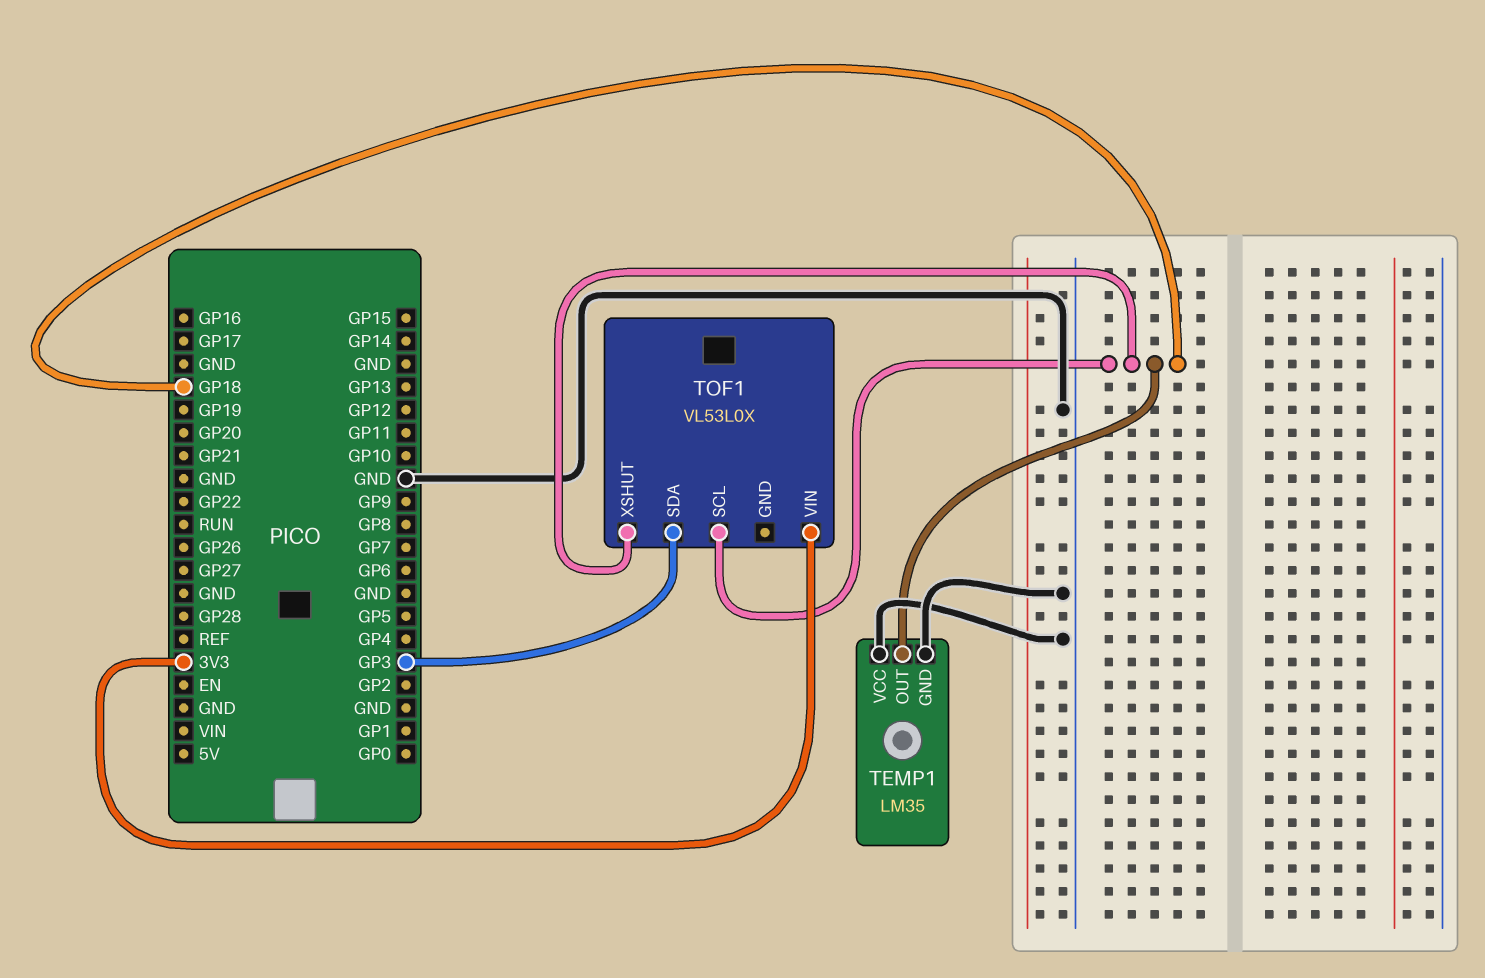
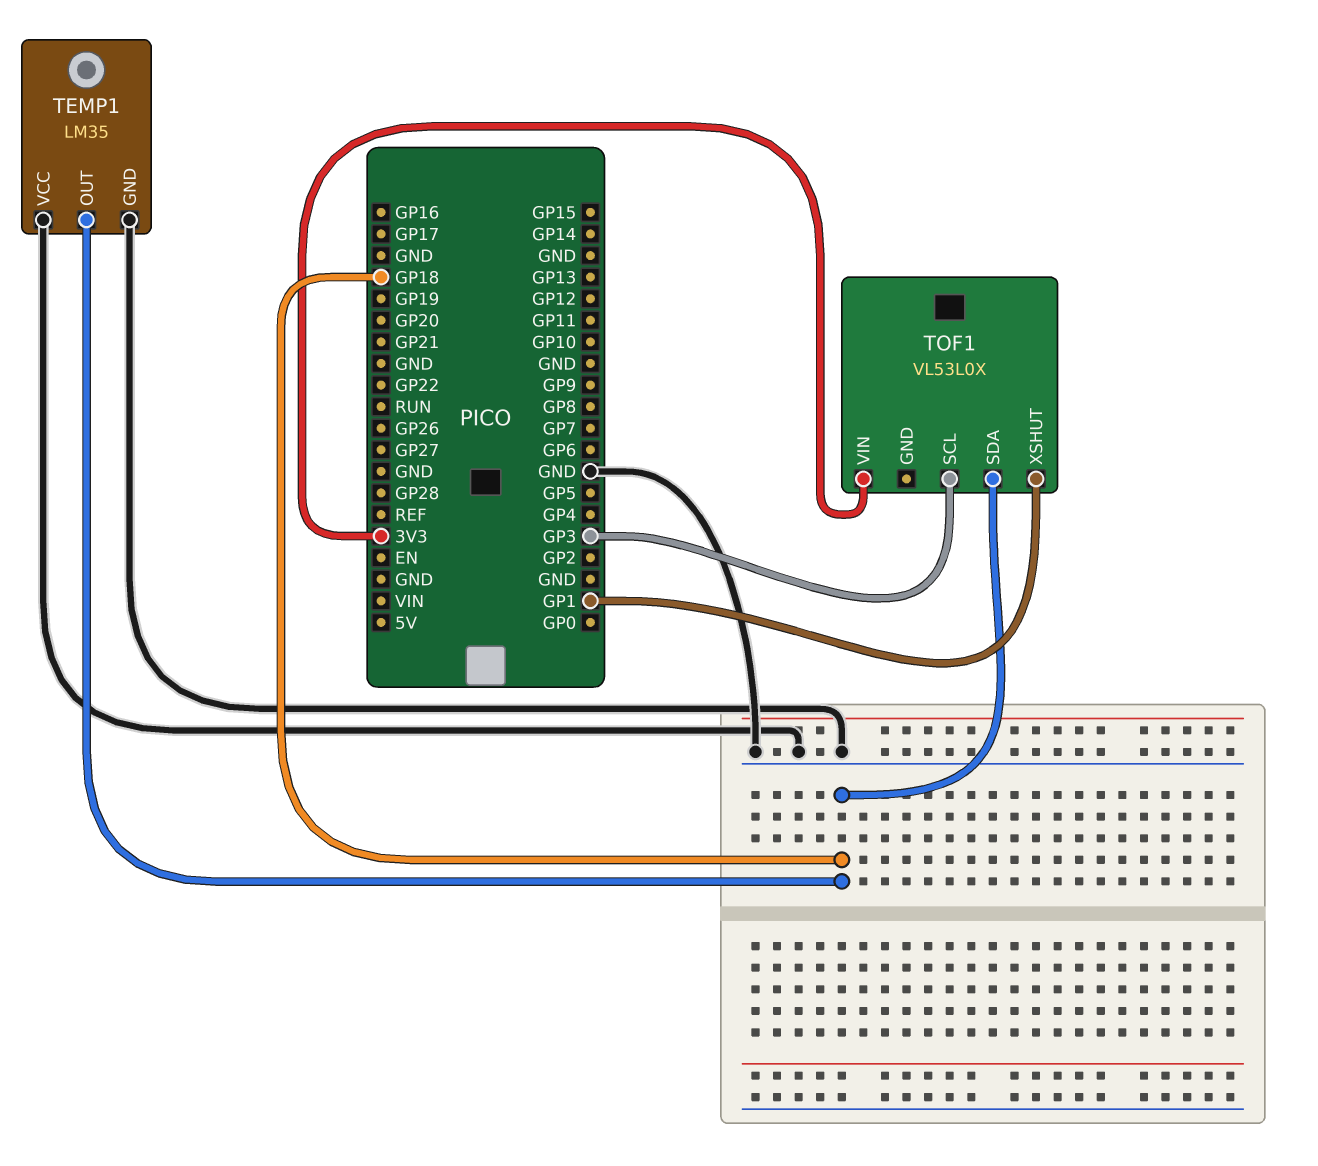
TOF1 pin SCL: GP18 -> GP3
TOF1 pin SDA: GP3 -> GP18
TOF1 pin XSHUT: GP18 -> GP1

